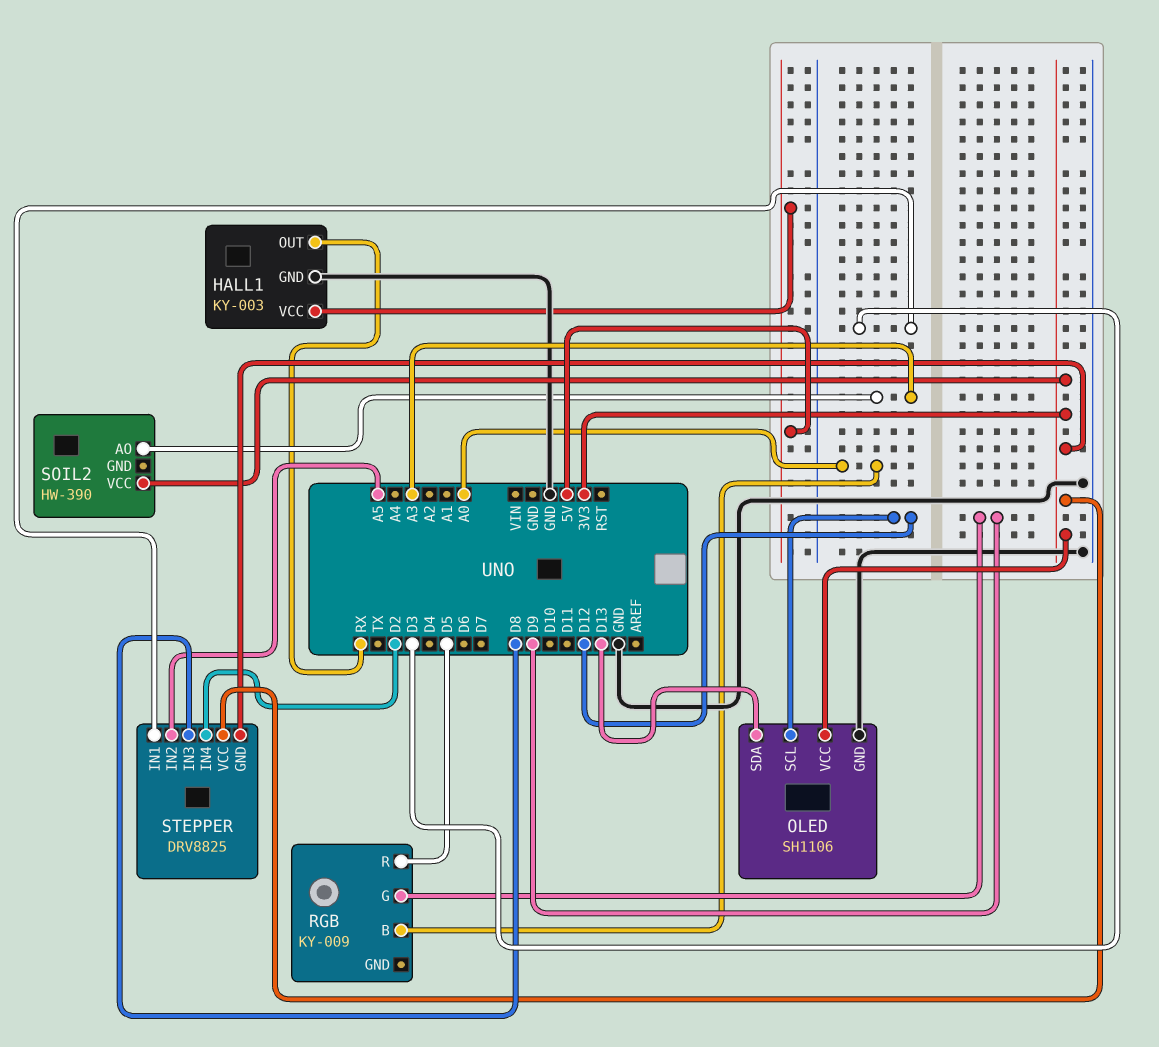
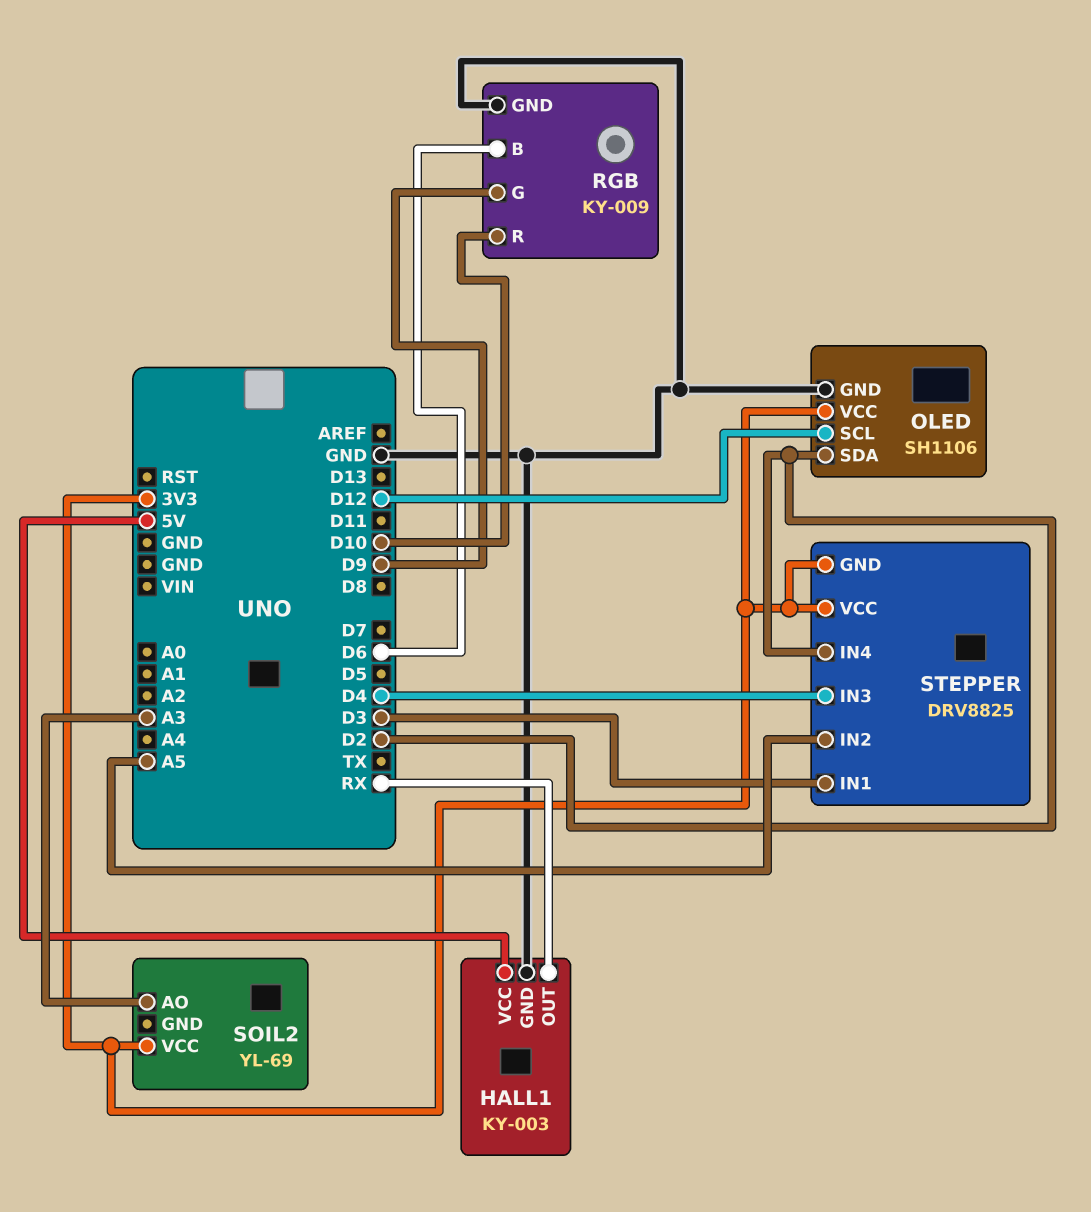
OLED pin SDA: D13 -> D2
RGB pin B: A0 -> D6
RGB pin GND: none -> GND
RGB pin R: D5 -> D10
SOIL2: HW-390 -> YL-69
STEPPER pin IN3: D8 -> D4

